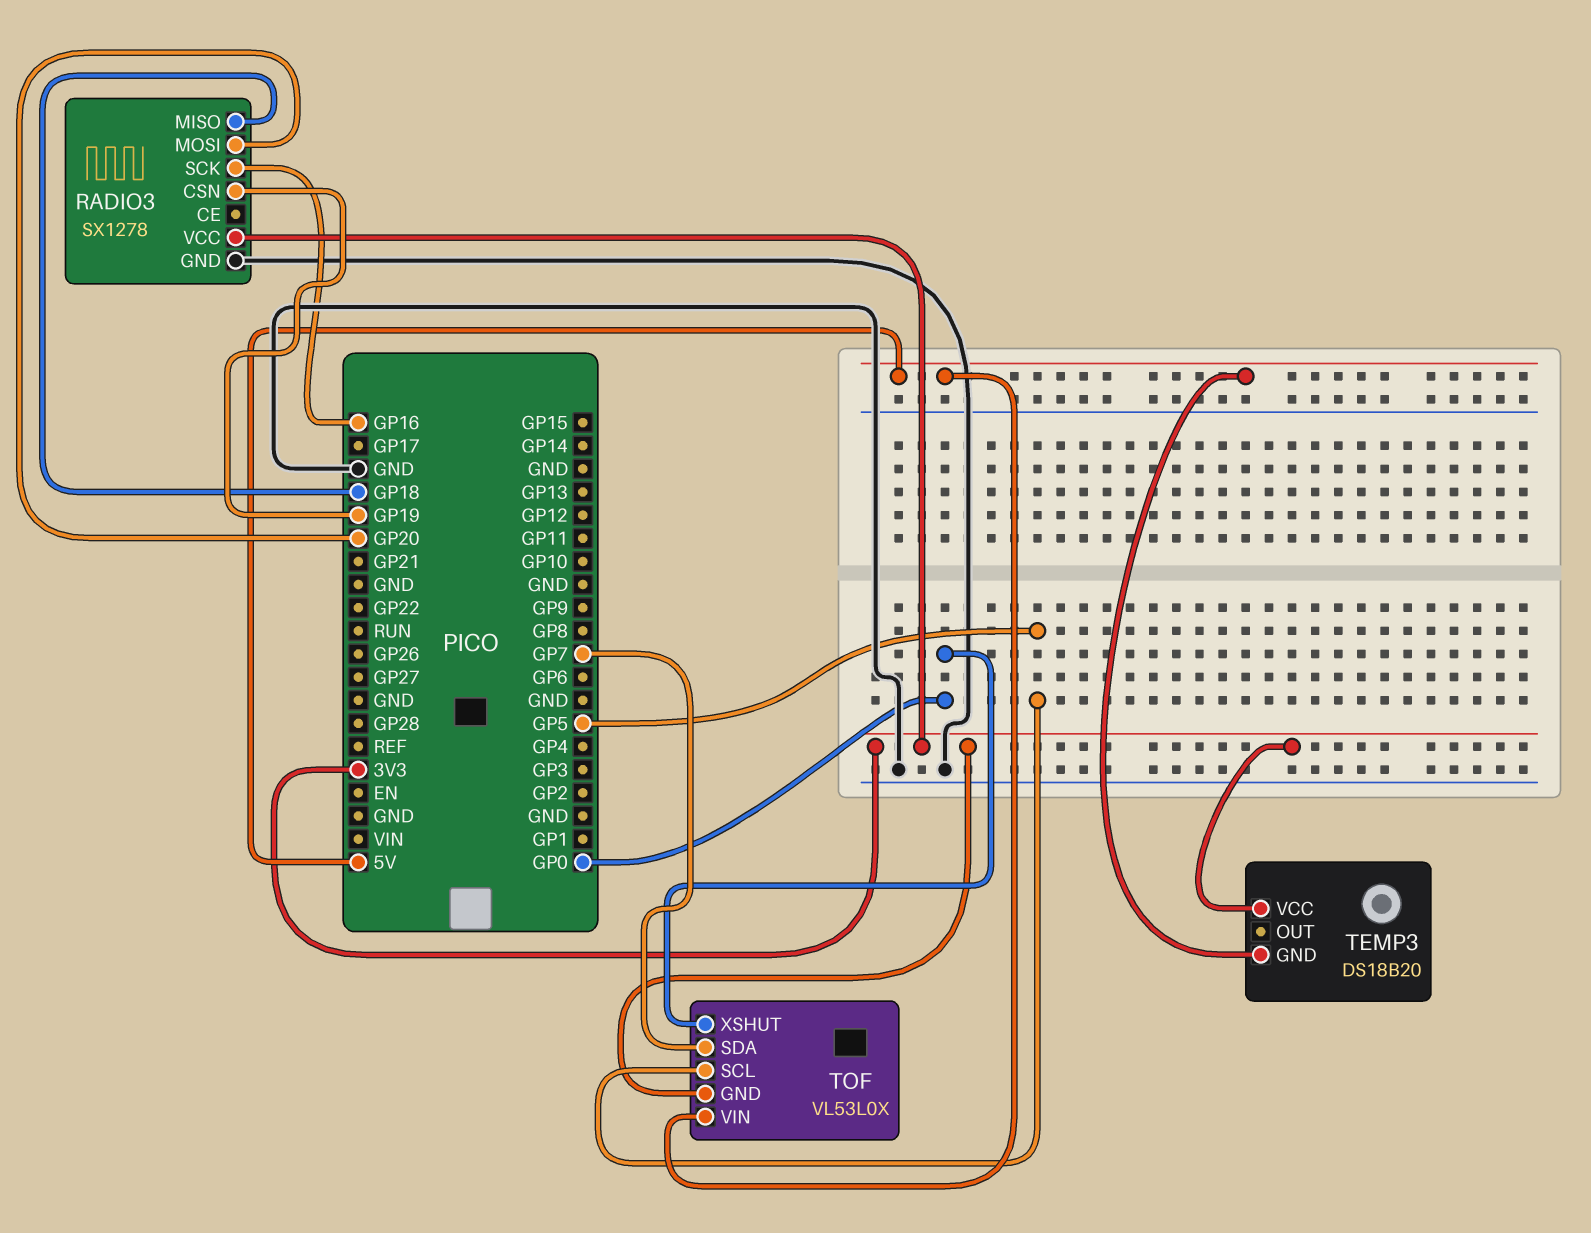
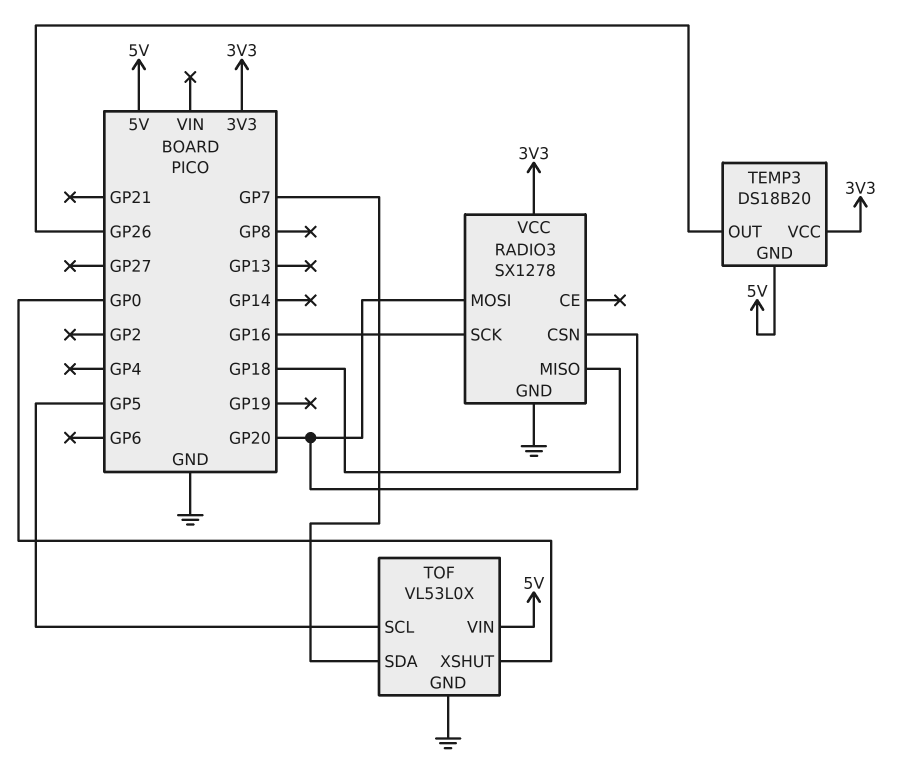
RADIO3 pin CSN: GP19 -> GP20
TEMP3 pin OUT: none -> GP26
TOF pin GND: 3V3 -> GND

